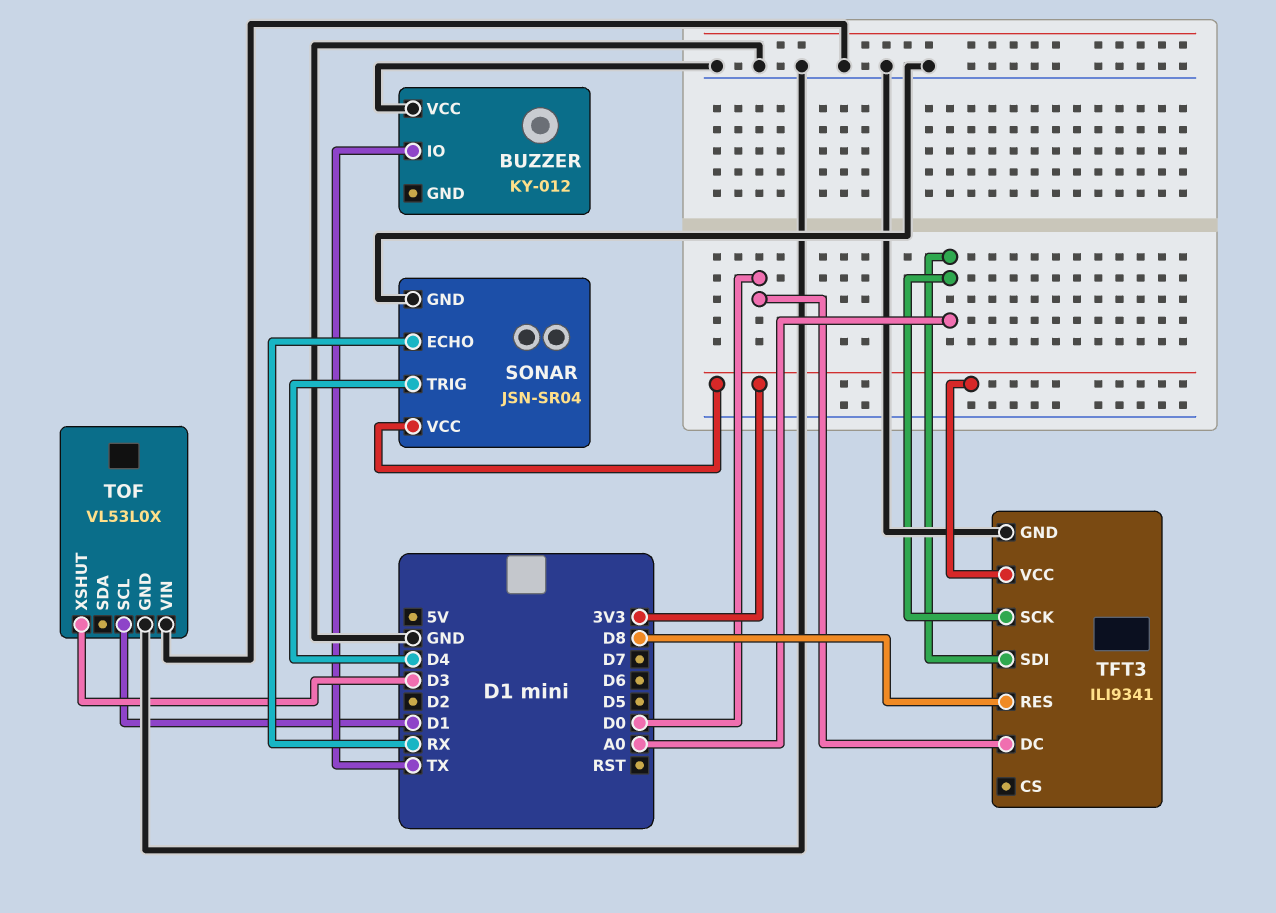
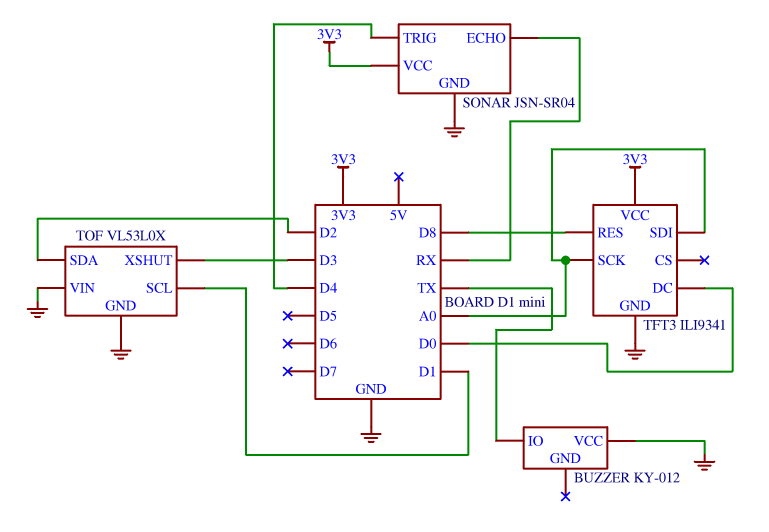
TOF pin SDA: none -> D2

